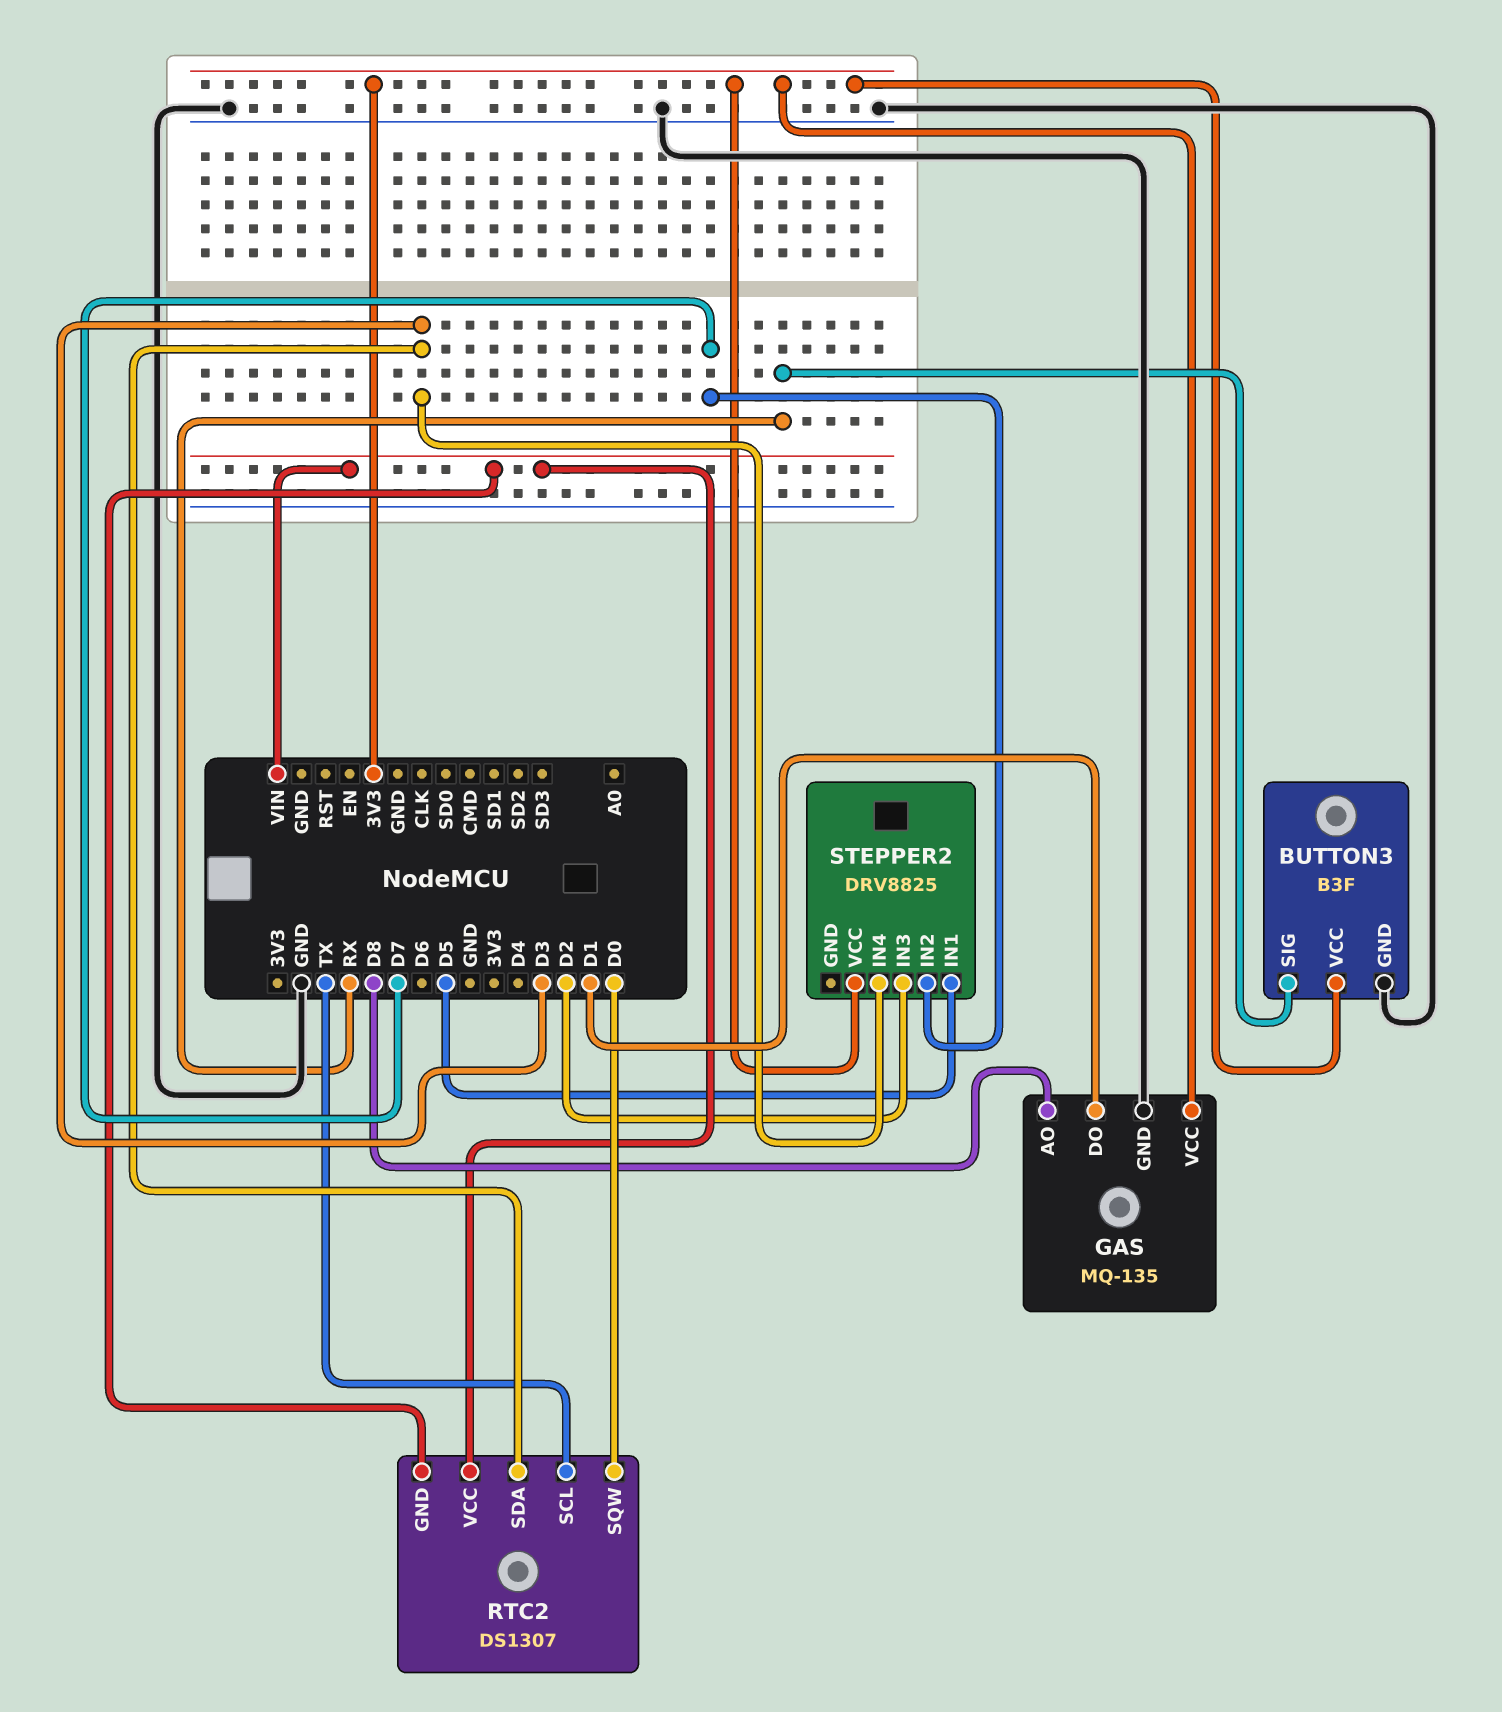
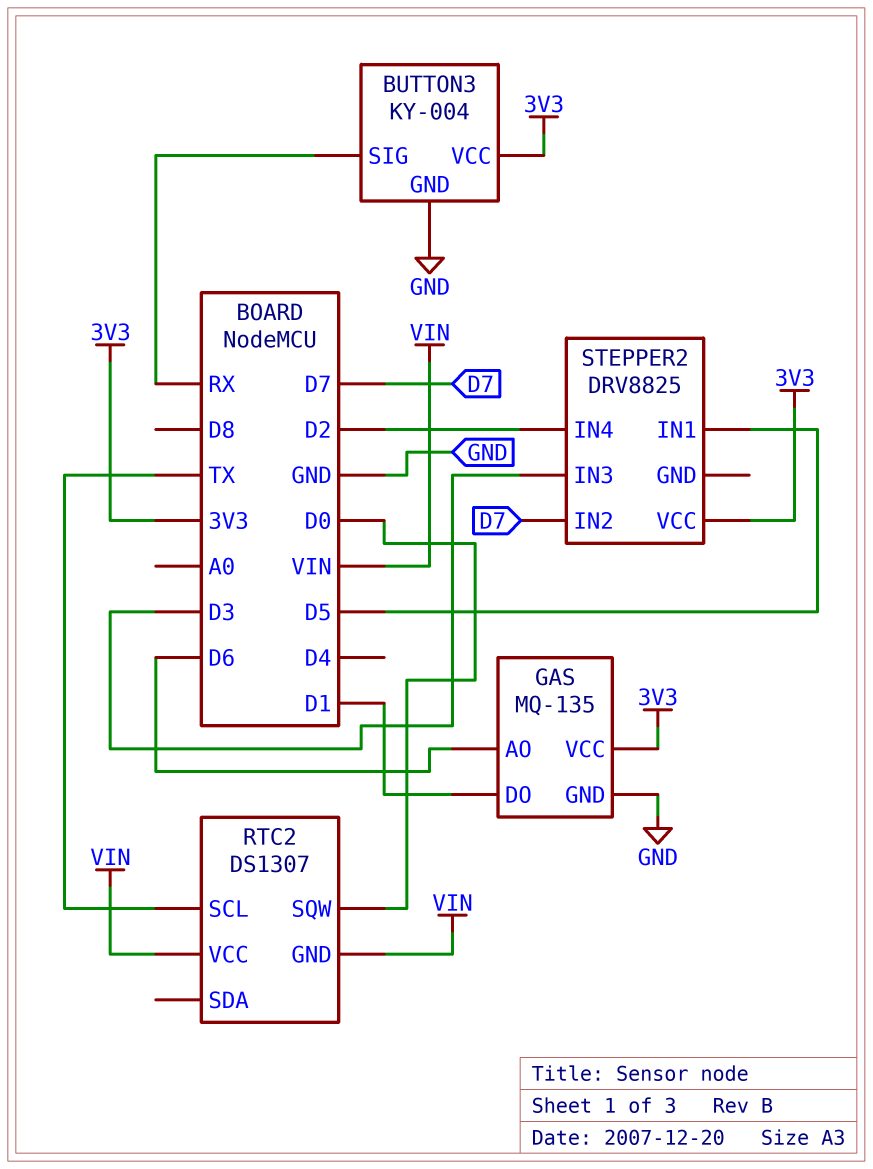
BUTTON3: B3F -> KY-004
GAS pin AO: D8 -> D6
RTC2 pin SDA: D3 -> none
STEPPER2 pin IN3: D2 -> D3
STEPPER2 pin IN4: D3 -> D2

